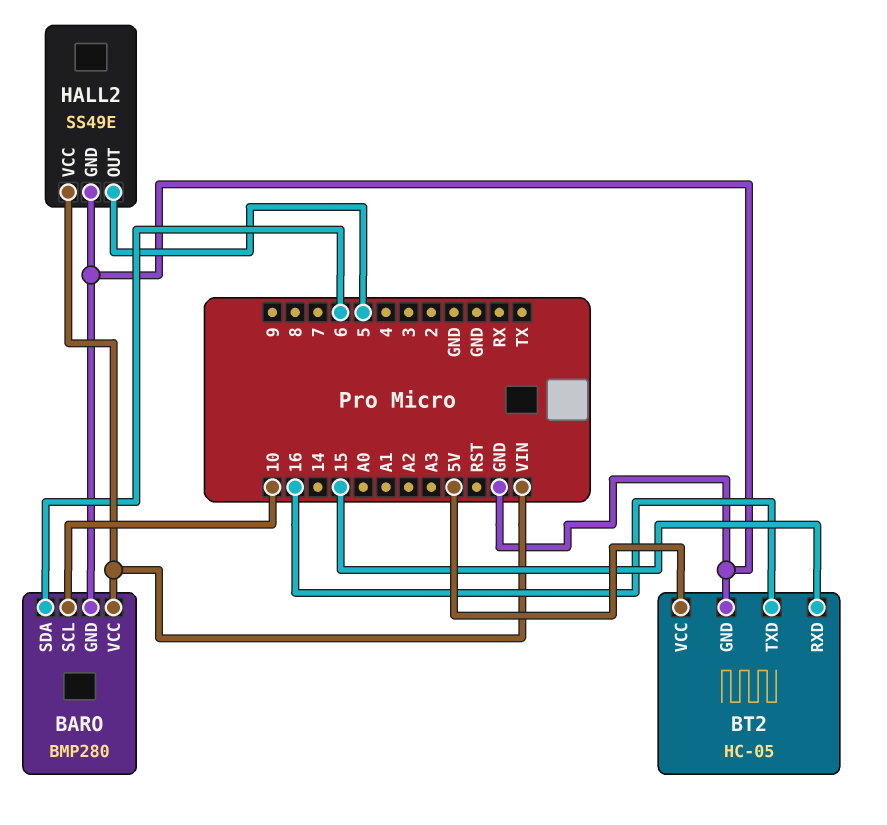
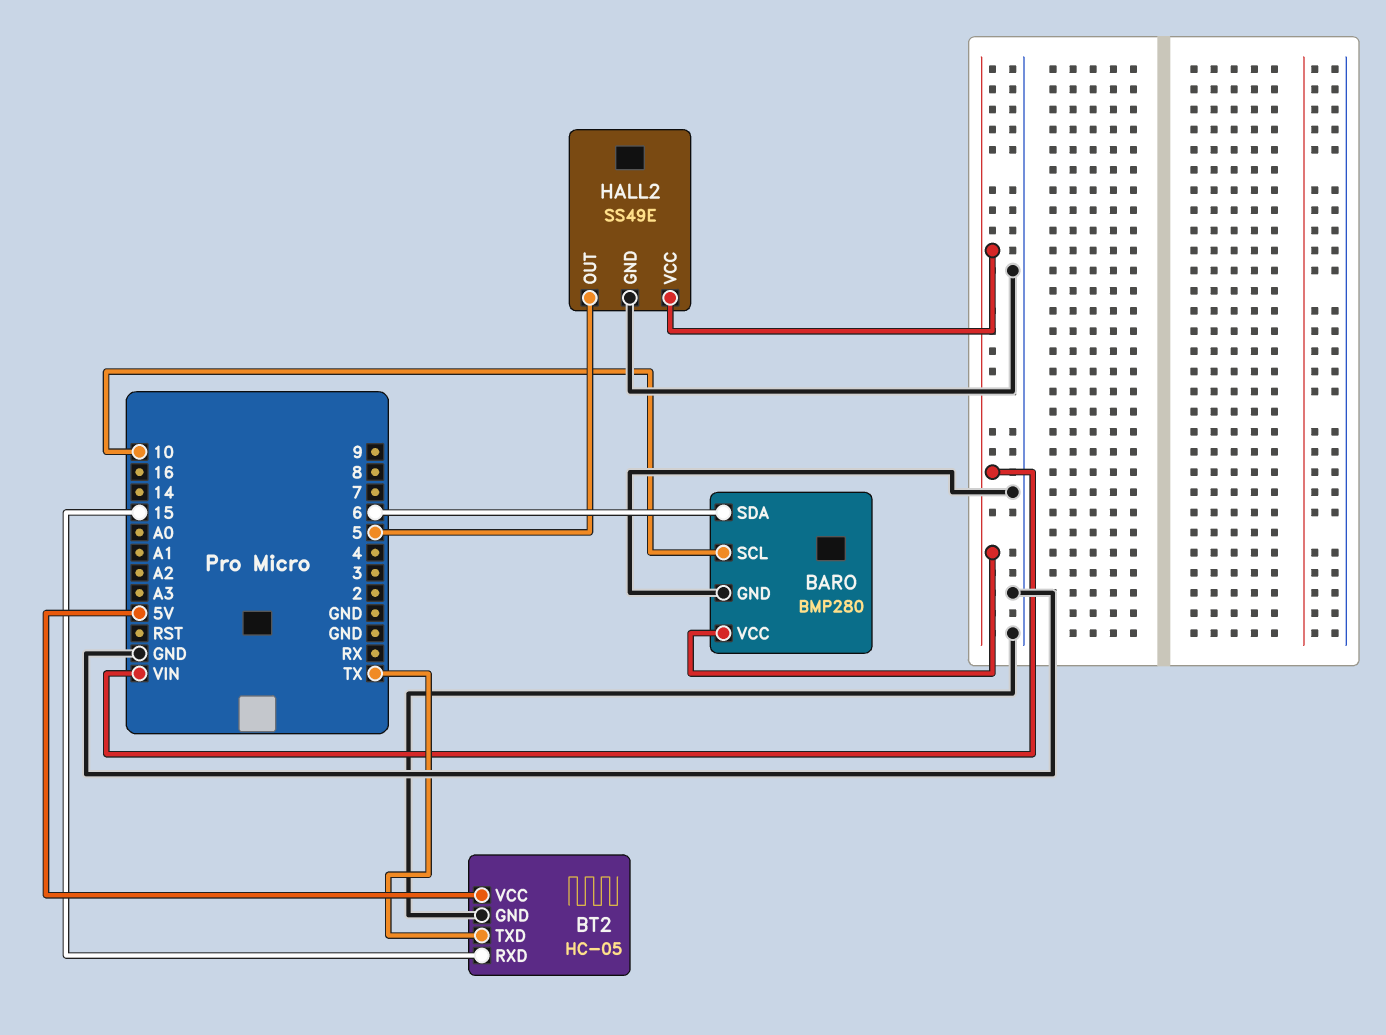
BT2 pin TXD: 16 -> TX

